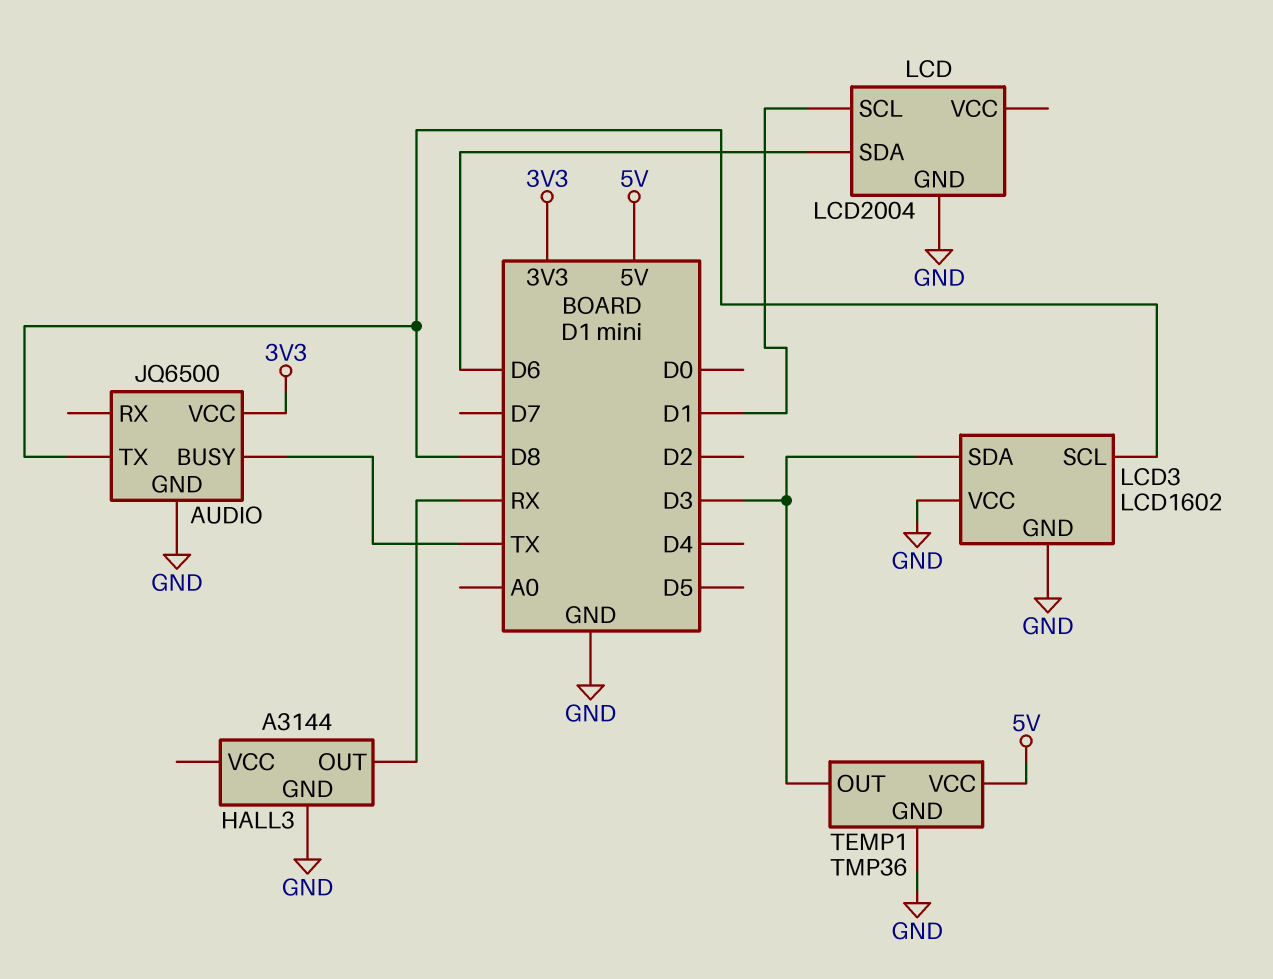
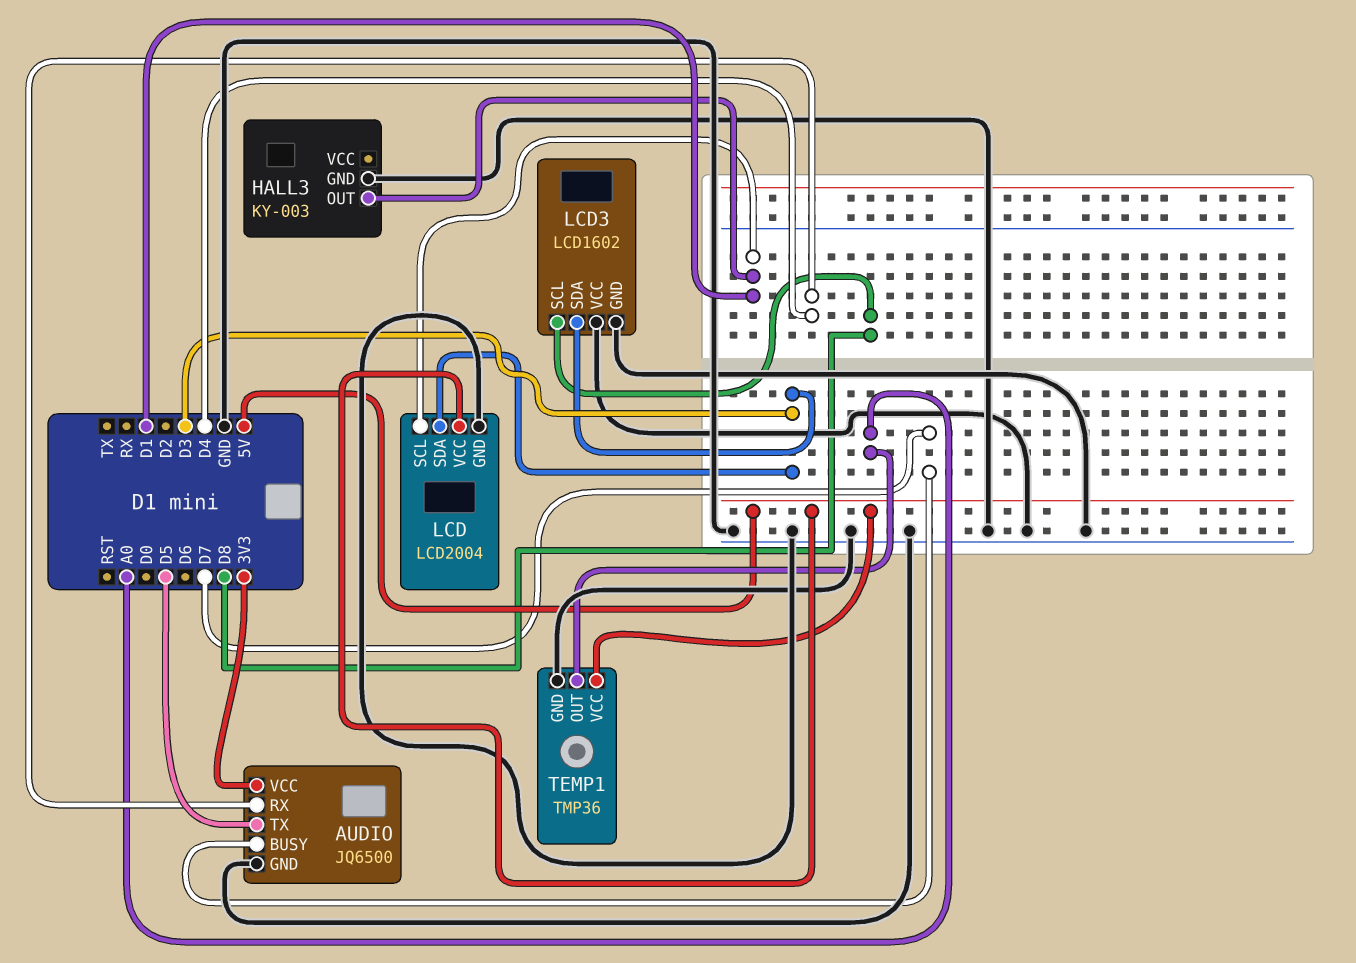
AUDIO pin BUSY: TX -> D7
AUDIO pin RX: none -> D4
AUDIO pin TX: D8 -> D5
HALL3: A3144 -> KY-003
HALL3 pin OUT: RX -> D1
LCD pin SDA: D6 -> D3
LCD pin VCC: none -> 5V
TEMP1 pin OUT: D3 -> A0

